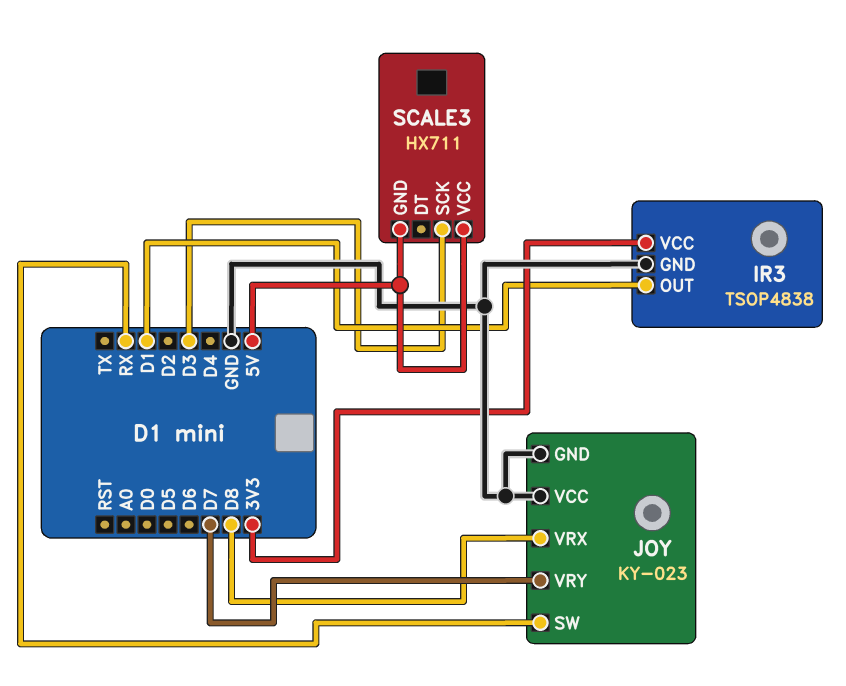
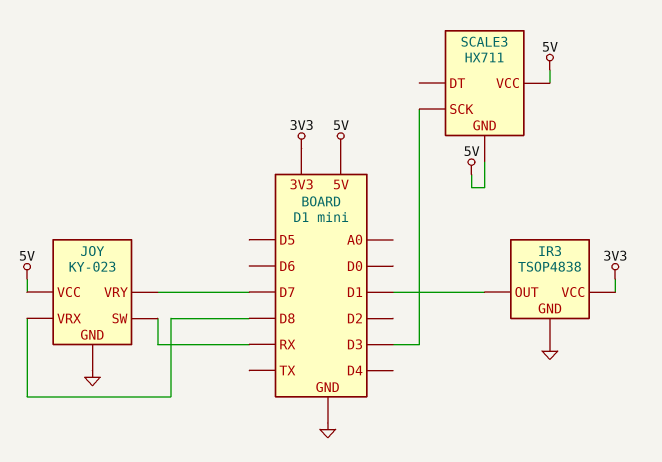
JOY pin VCC: GND -> 5V

